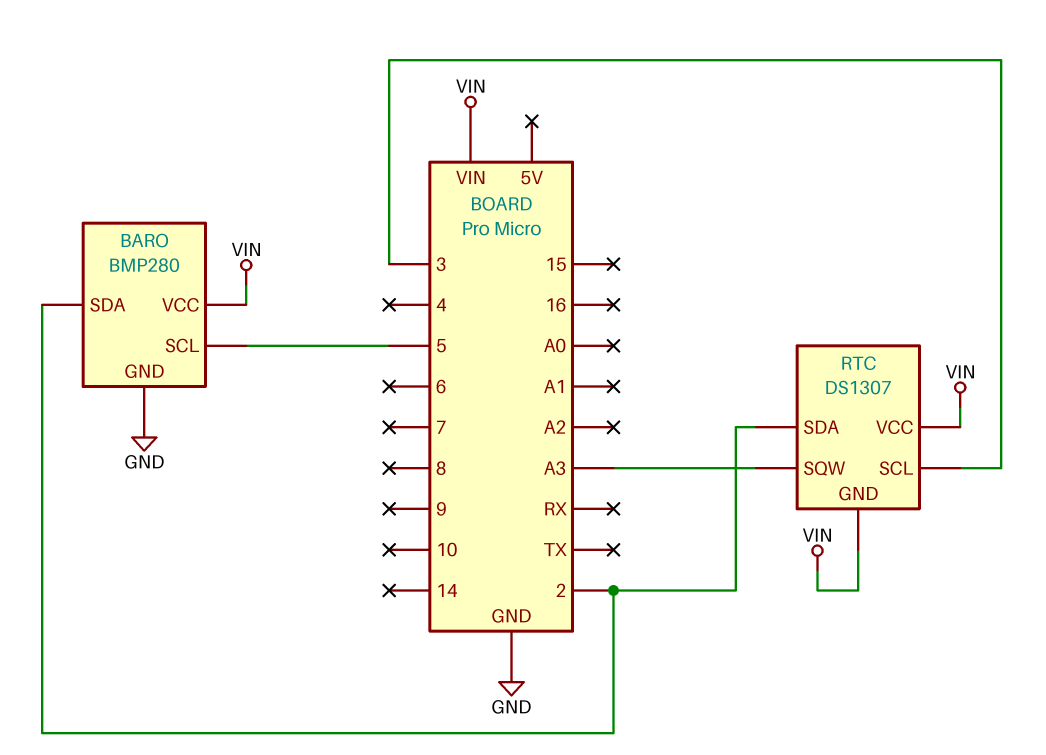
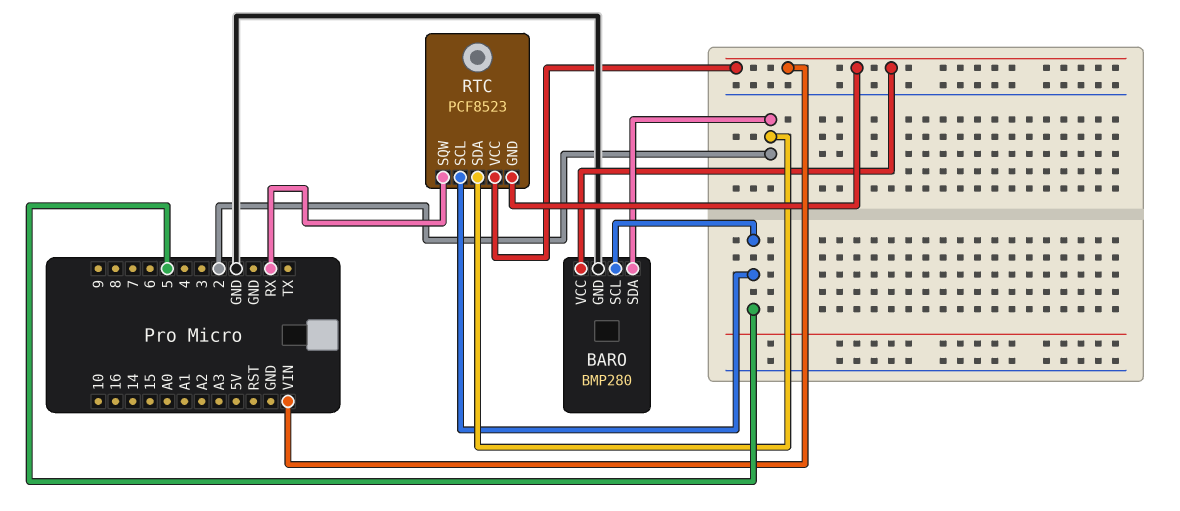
RTC: DS1307 -> PCF8523
RTC pin SCL: 3 -> 5
RTC pin SQW: A3 -> RX

